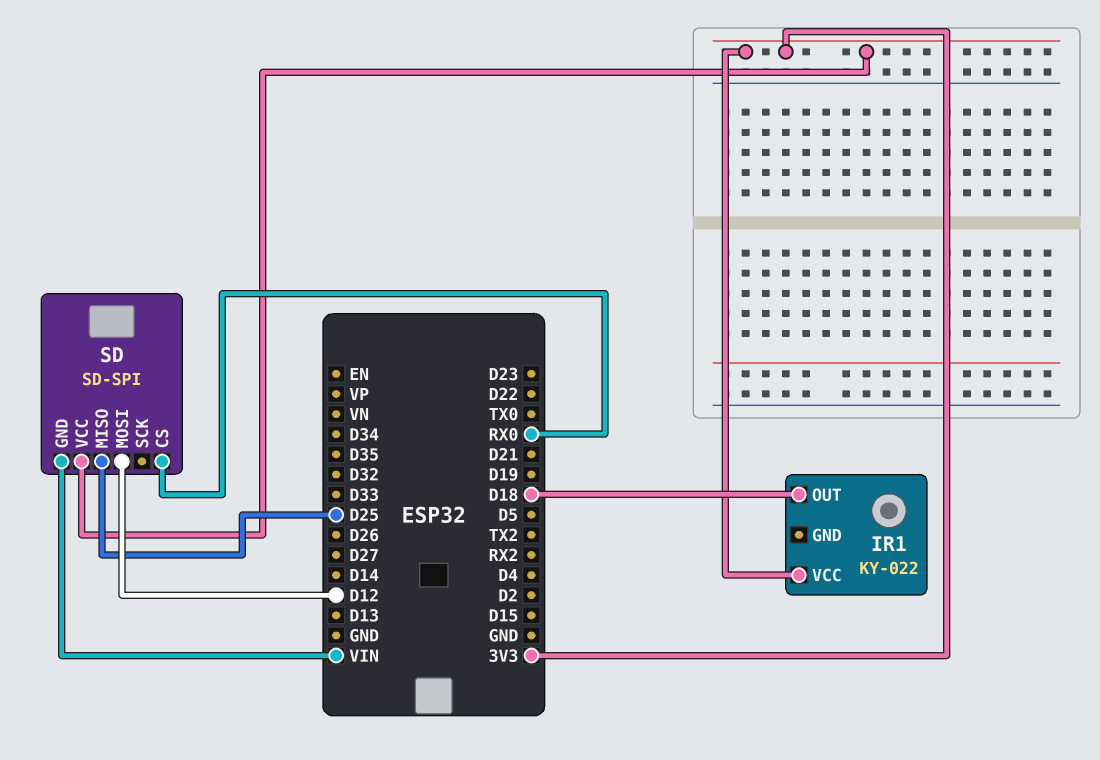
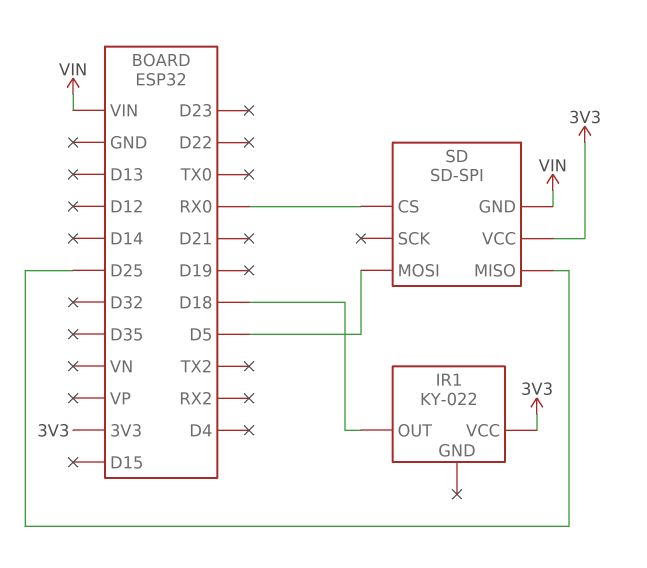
SD pin MOSI: D12 -> D5

